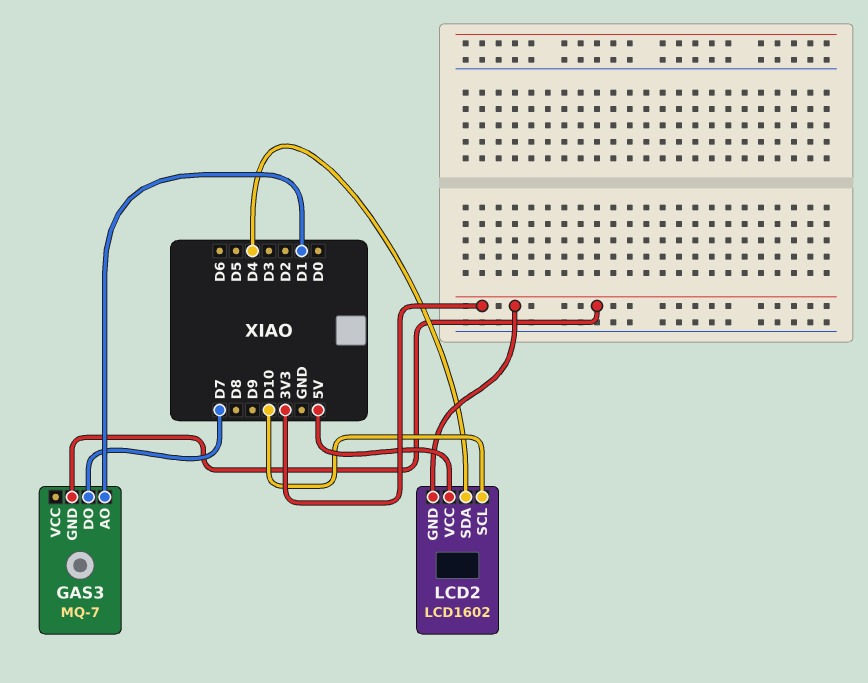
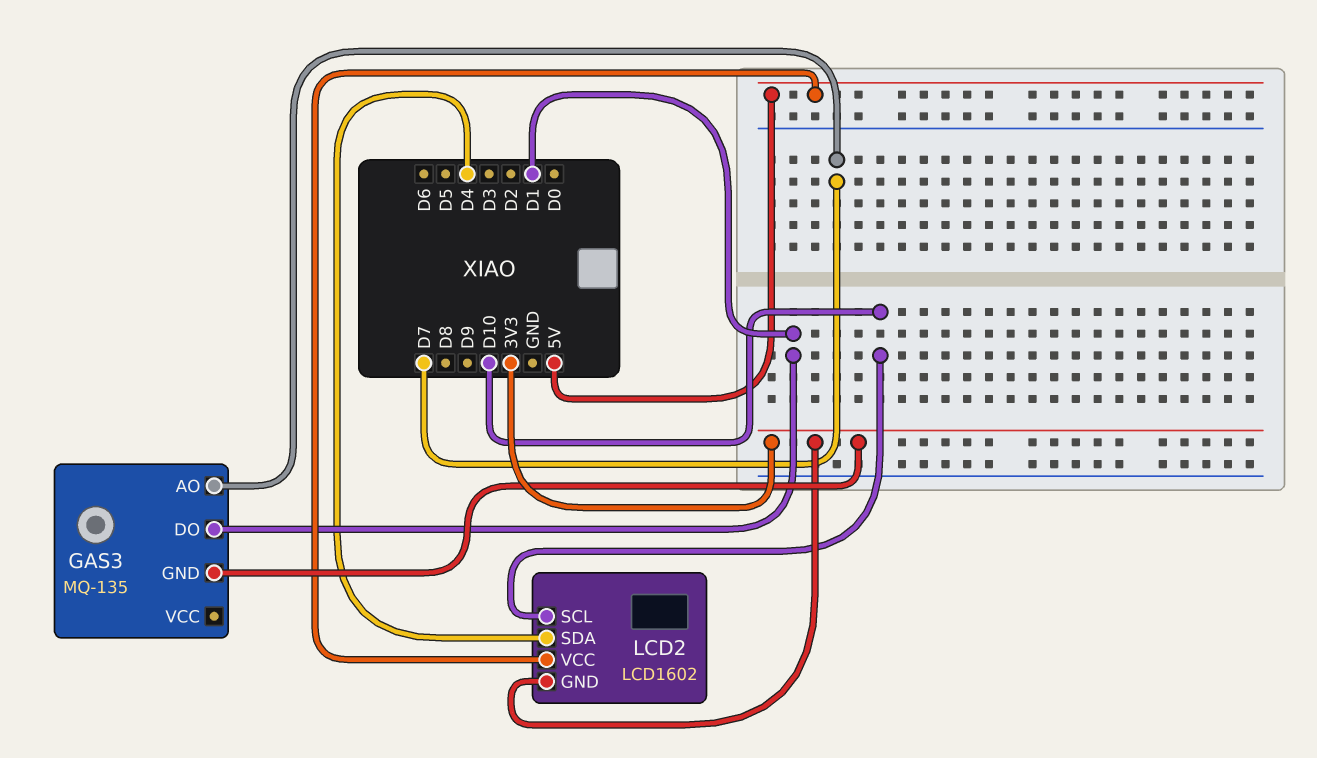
GAS3: MQ-7 -> MQ-135
GAS3 pin AO: D1 -> D7
GAS3 pin DO: D7 -> D1

